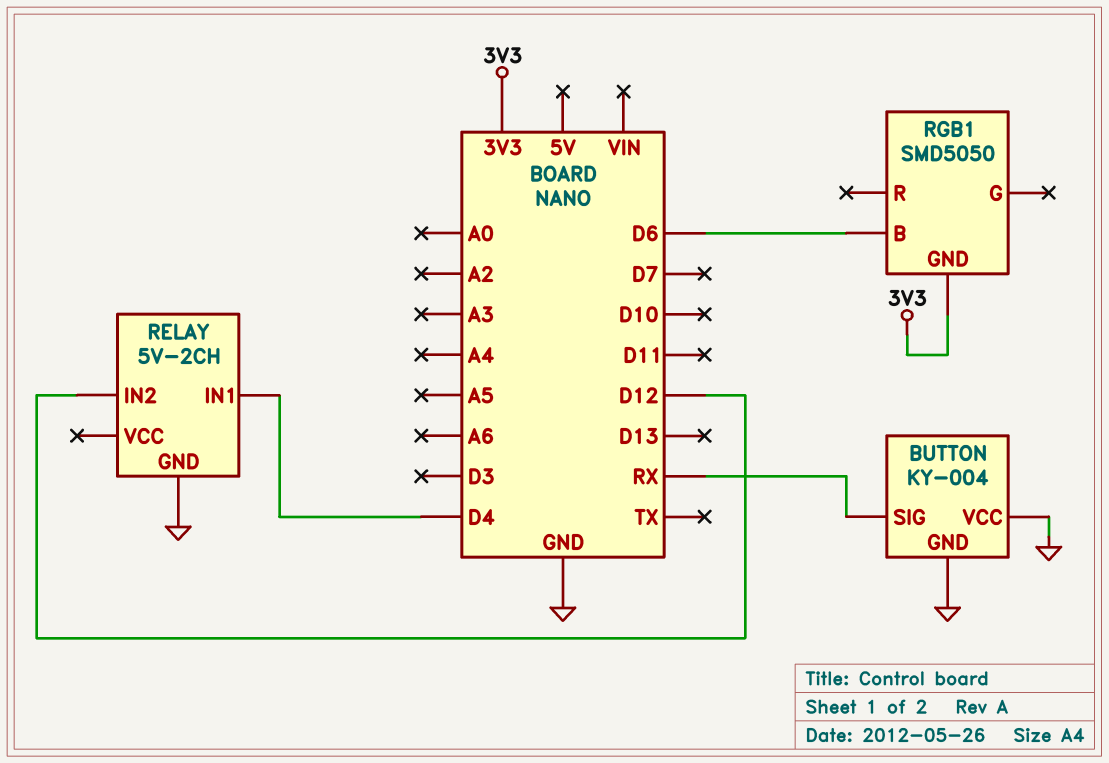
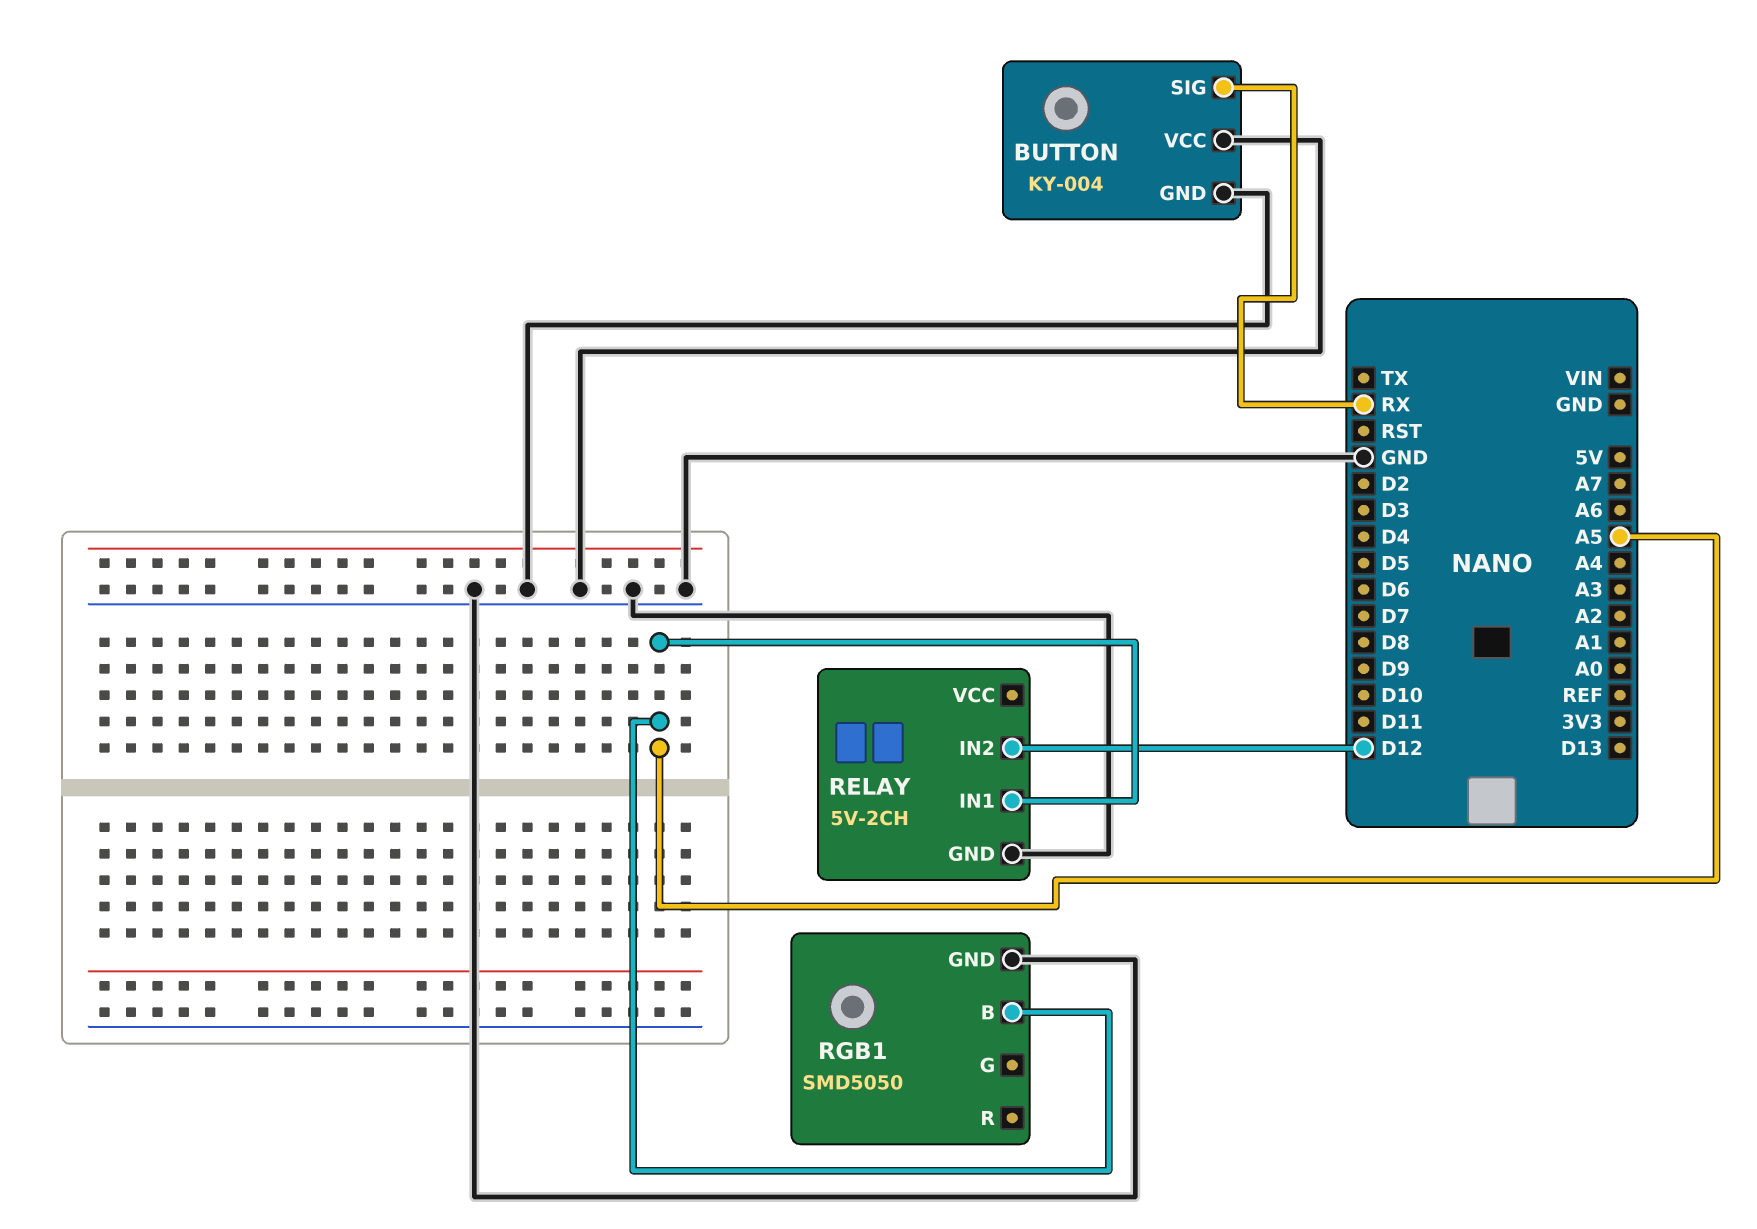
RELAY pin IN1: D4 -> A5
RGB1 pin B: D6 -> A5
RGB1 pin GND: 3V3 -> GND

